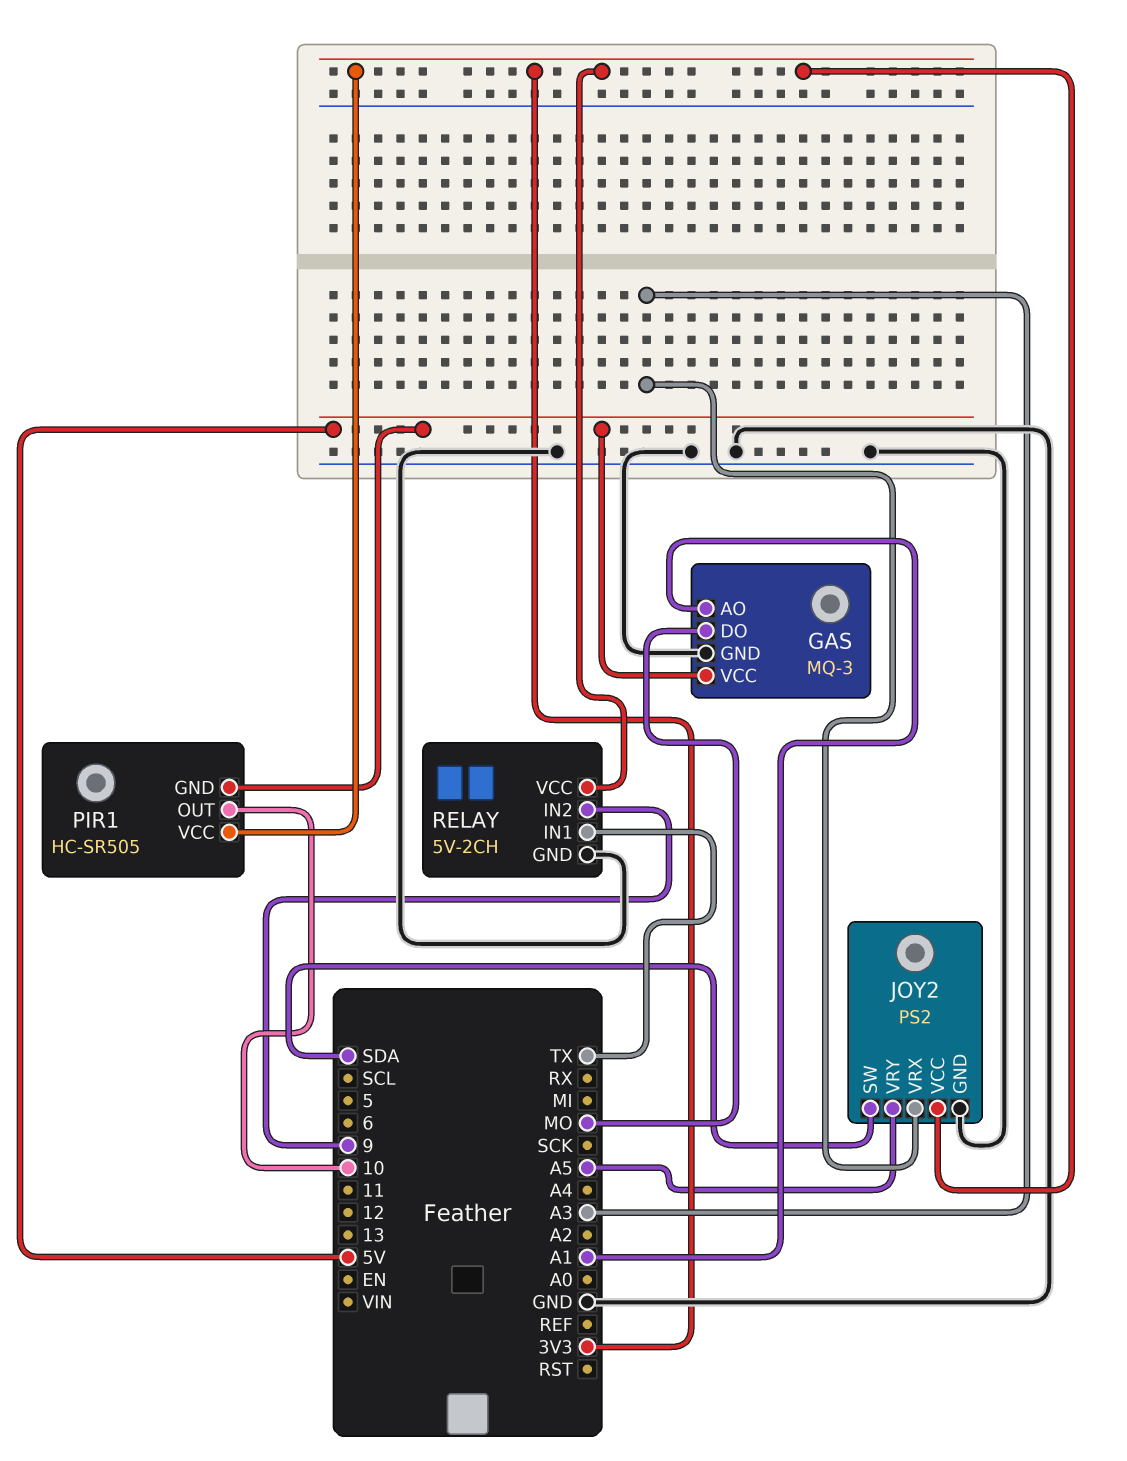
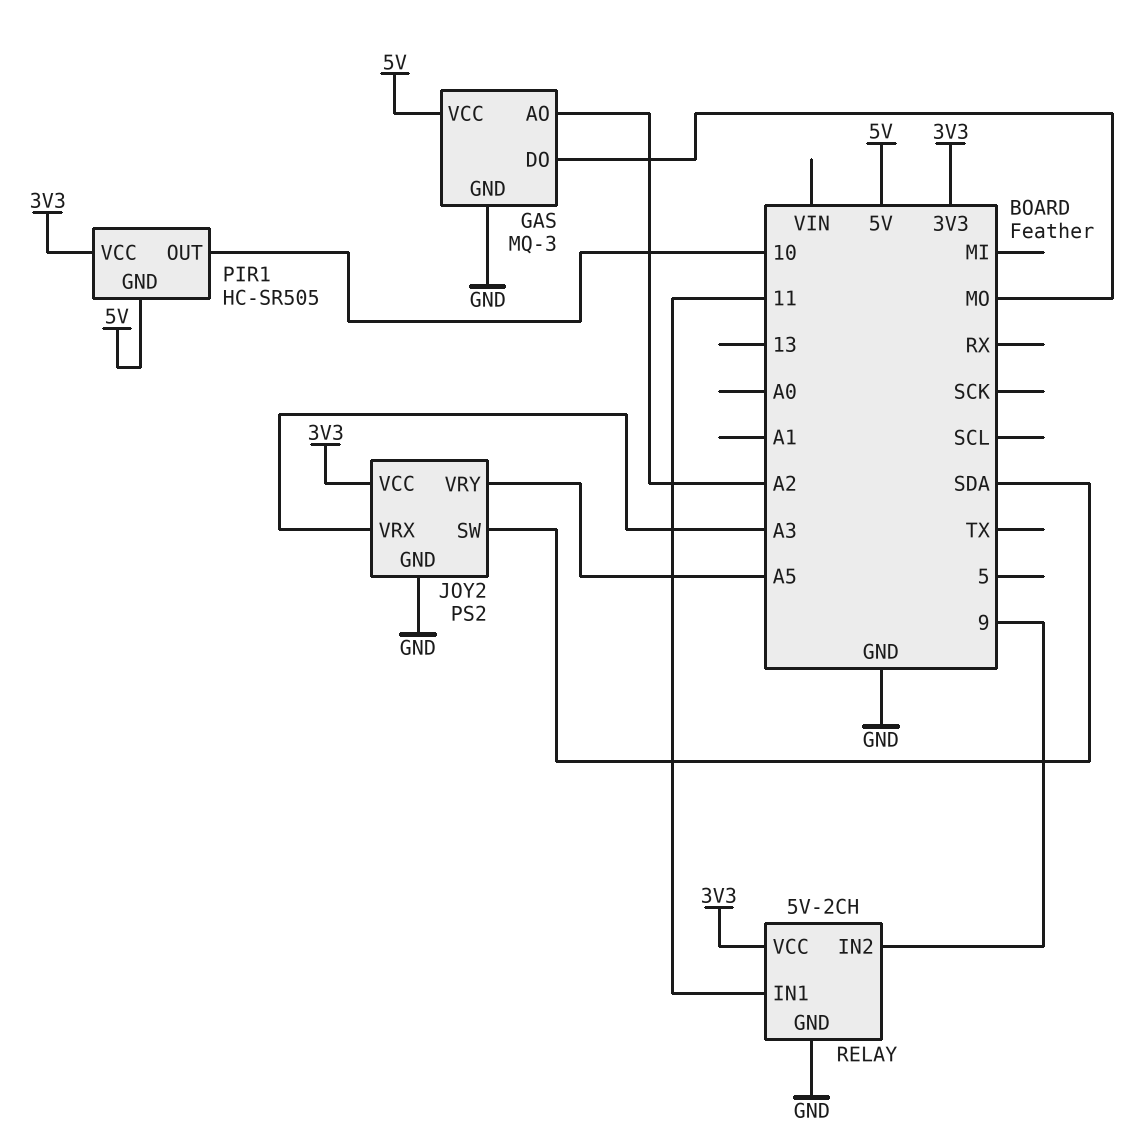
GAS pin AO: A1 -> A2
RELAY pin IN1: TX -> 11

